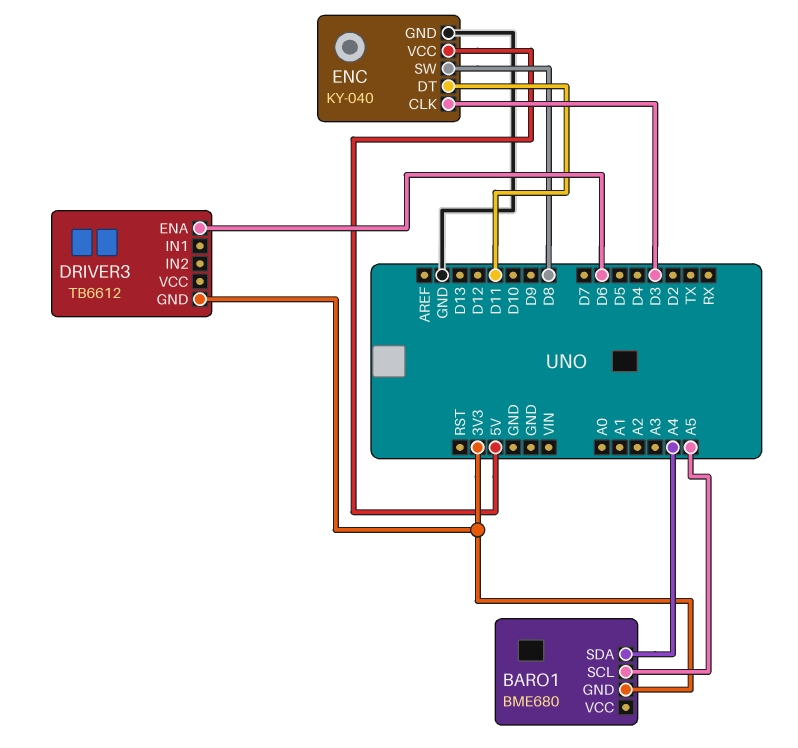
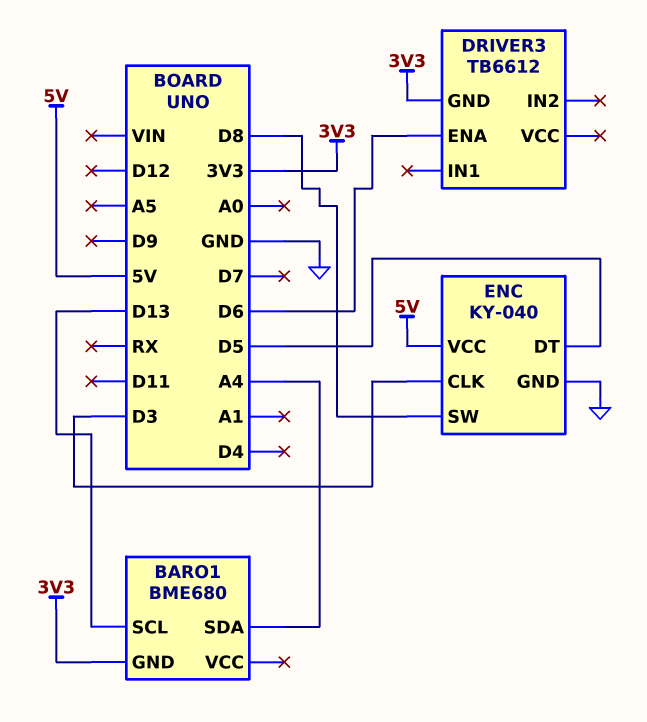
BARO1 pin SCL: A5 -> D13
ENC pin DT: D11 -> D5

